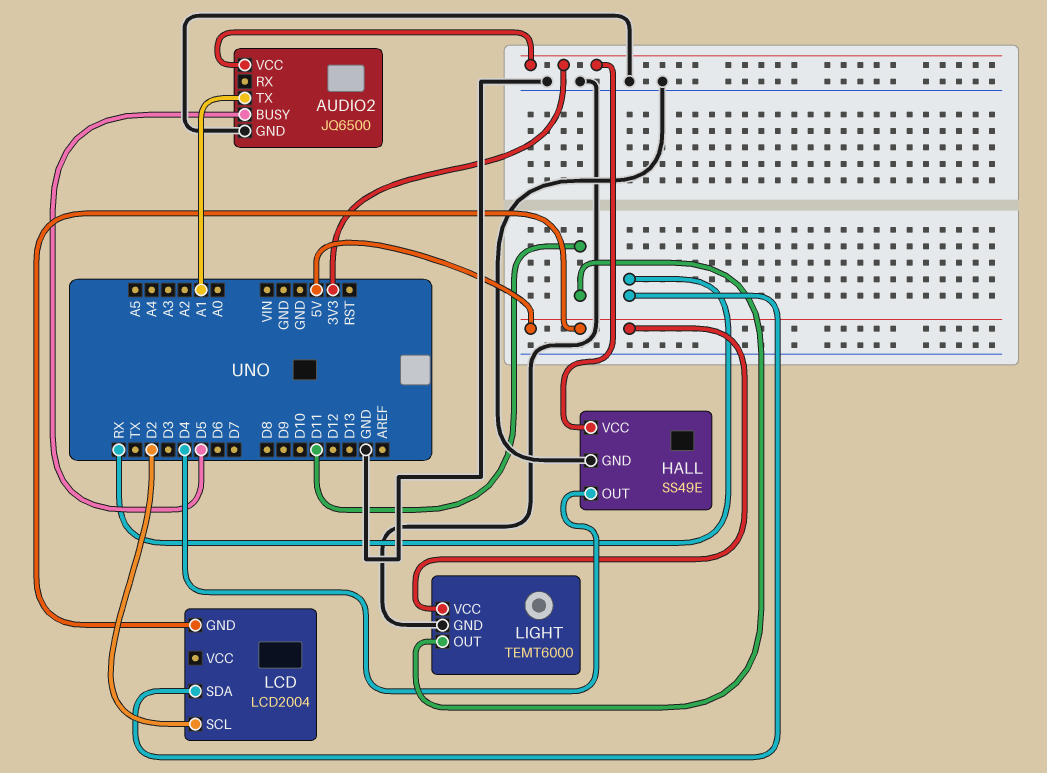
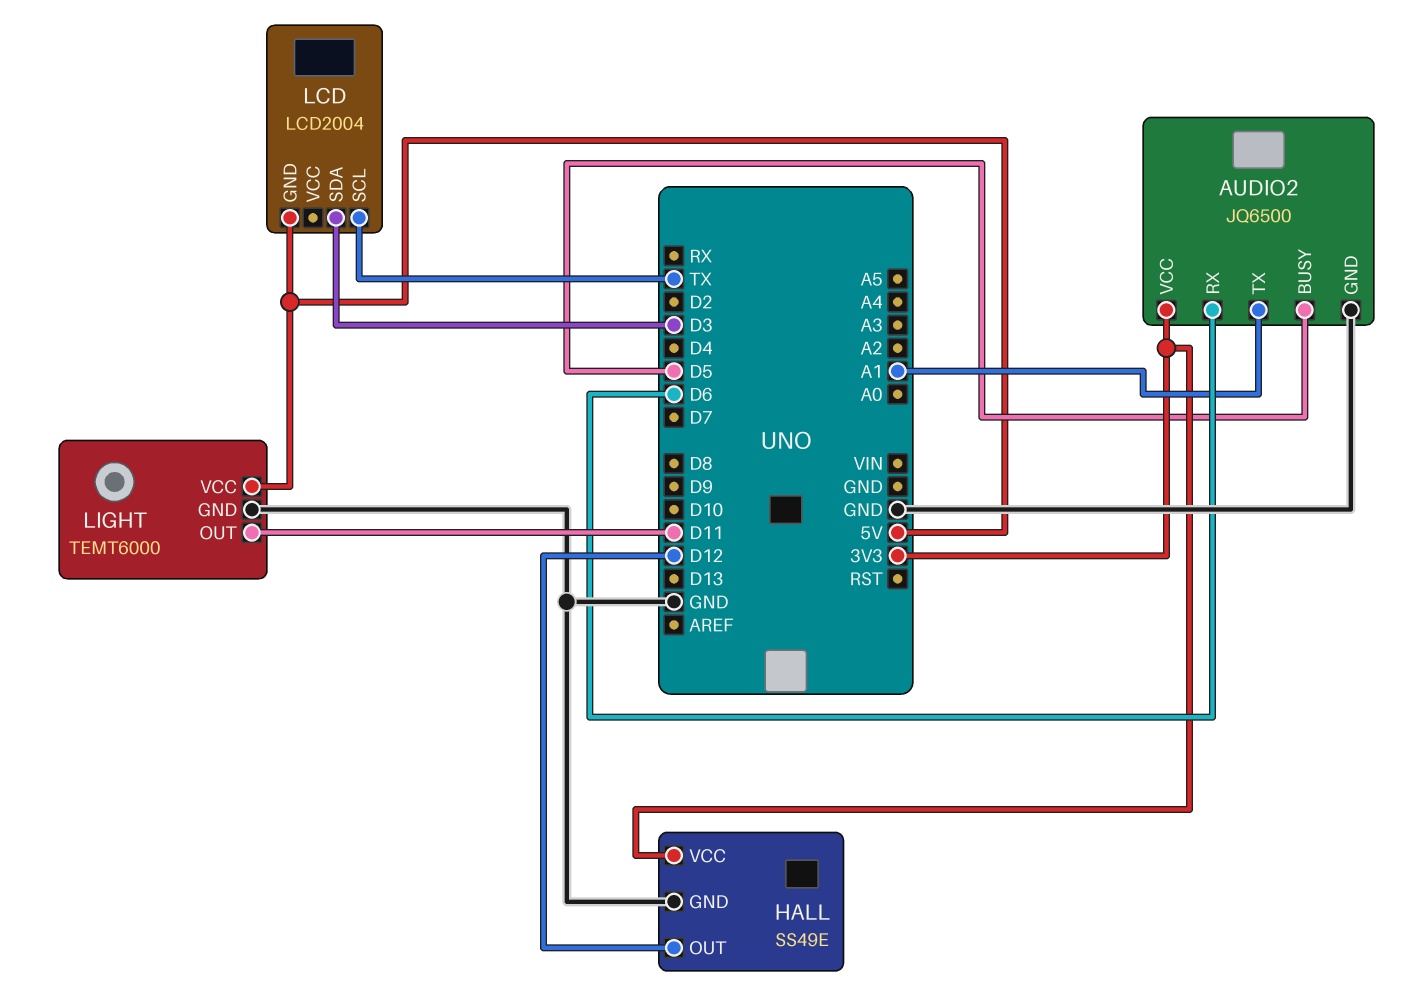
AUDIO2 pin RX: none -> D6
HALL pin OUT: D4 -> D12
LCD pin SCL: D2 -> TX
LCD pin SDA: RX -> D3

